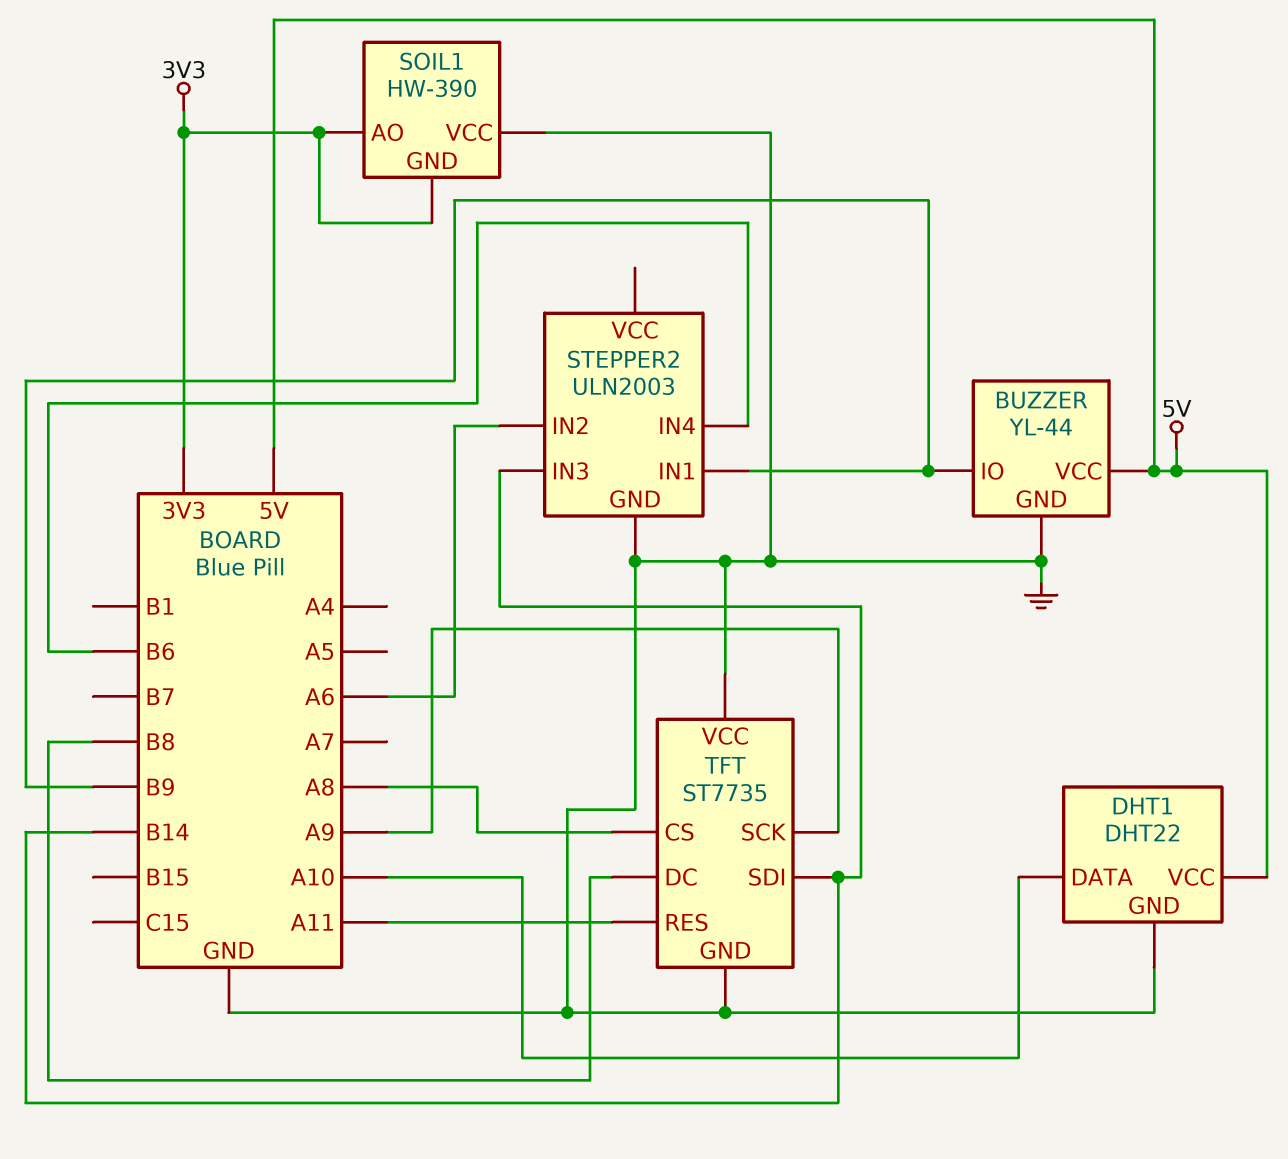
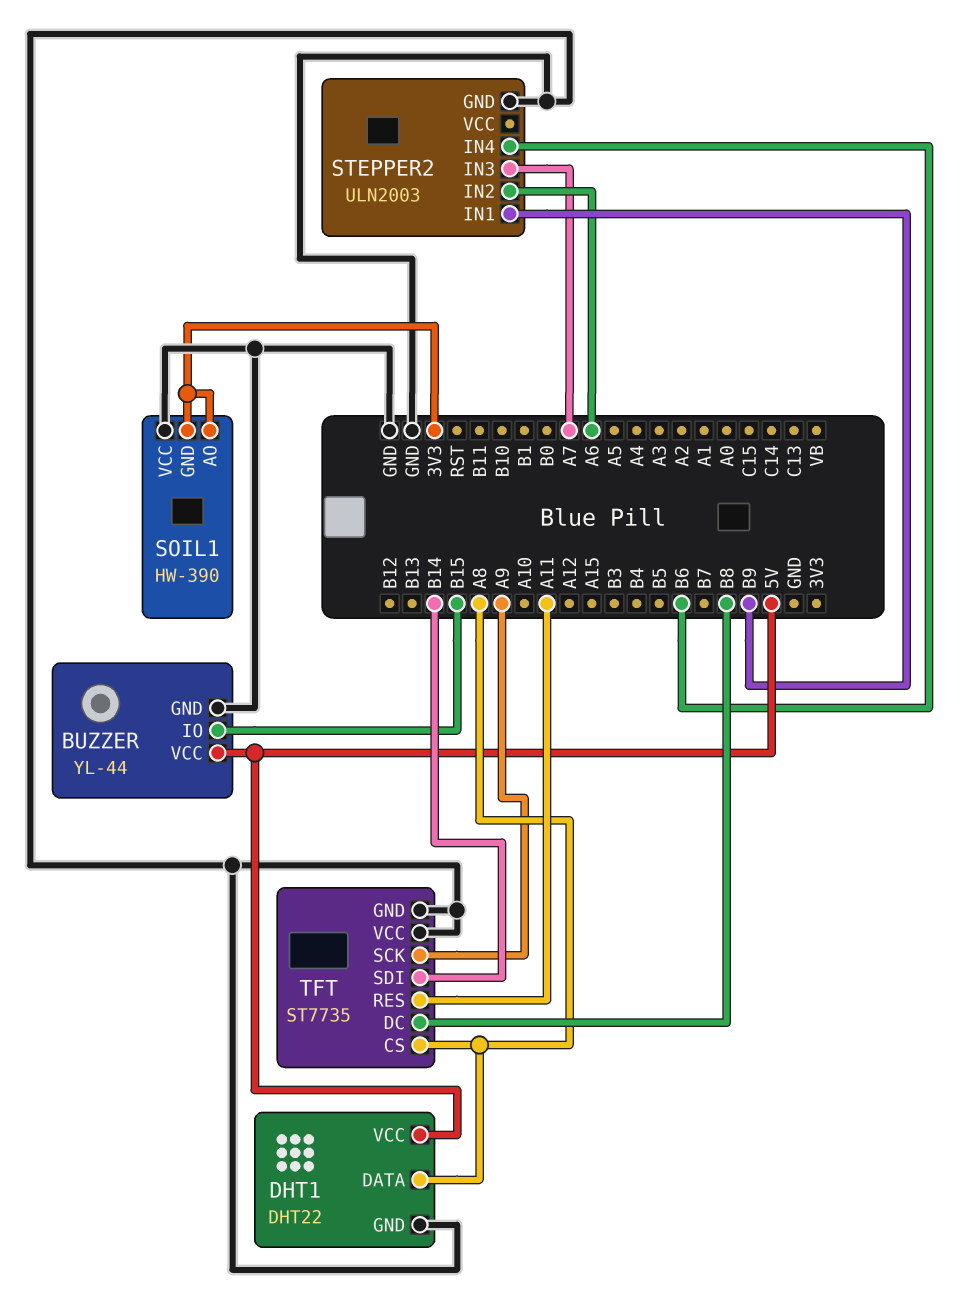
BUZZER pin IO: B9 -> B15
DHT1 pin DATA: A10 -> A8
STEPPER2 pin IN3: B14 -> A7

